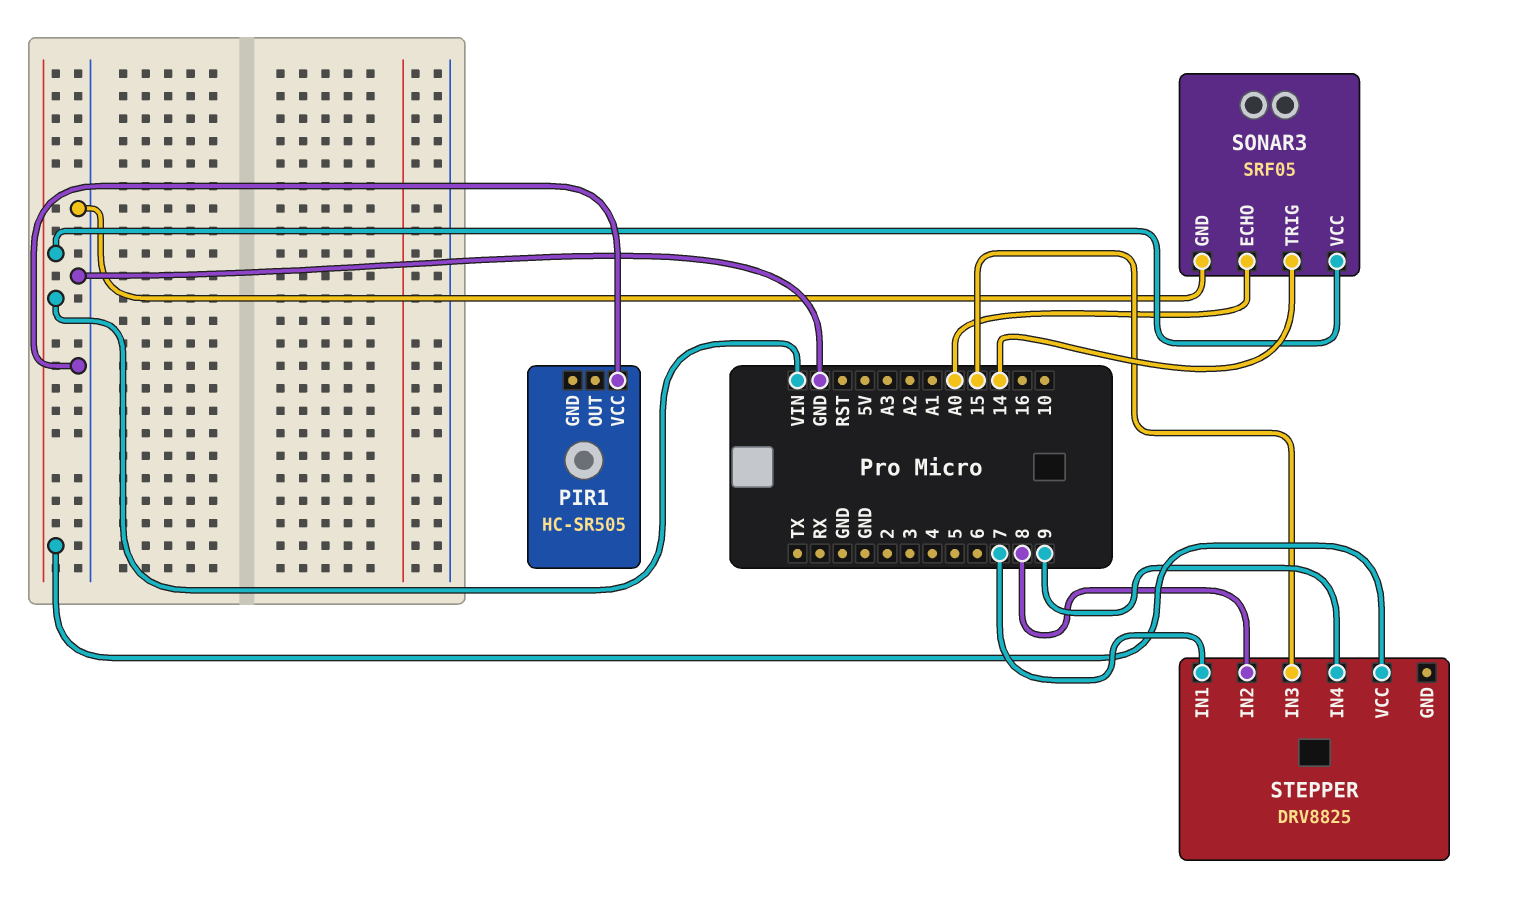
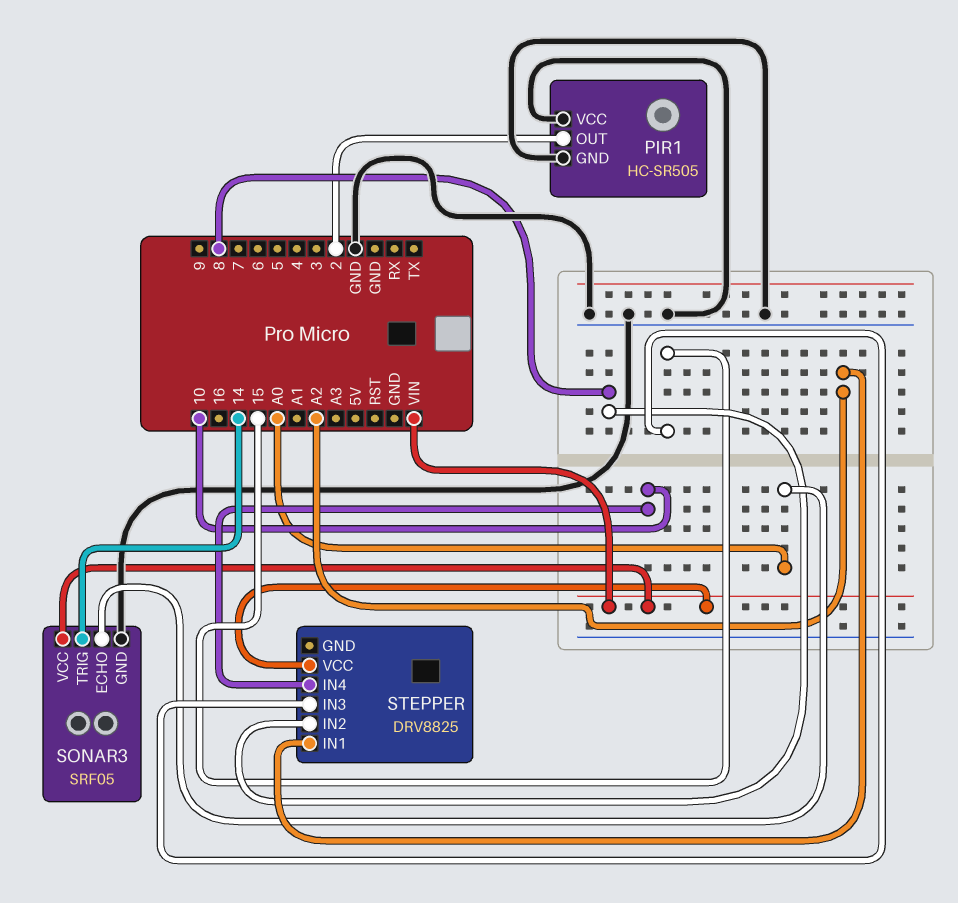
PIR1 pin GND: none -> GND
PIR1 pin OUT: none -> 2
STEPPER pin IN1: 7 -> A2
STEPPER pin IN4: 9 -> 10

